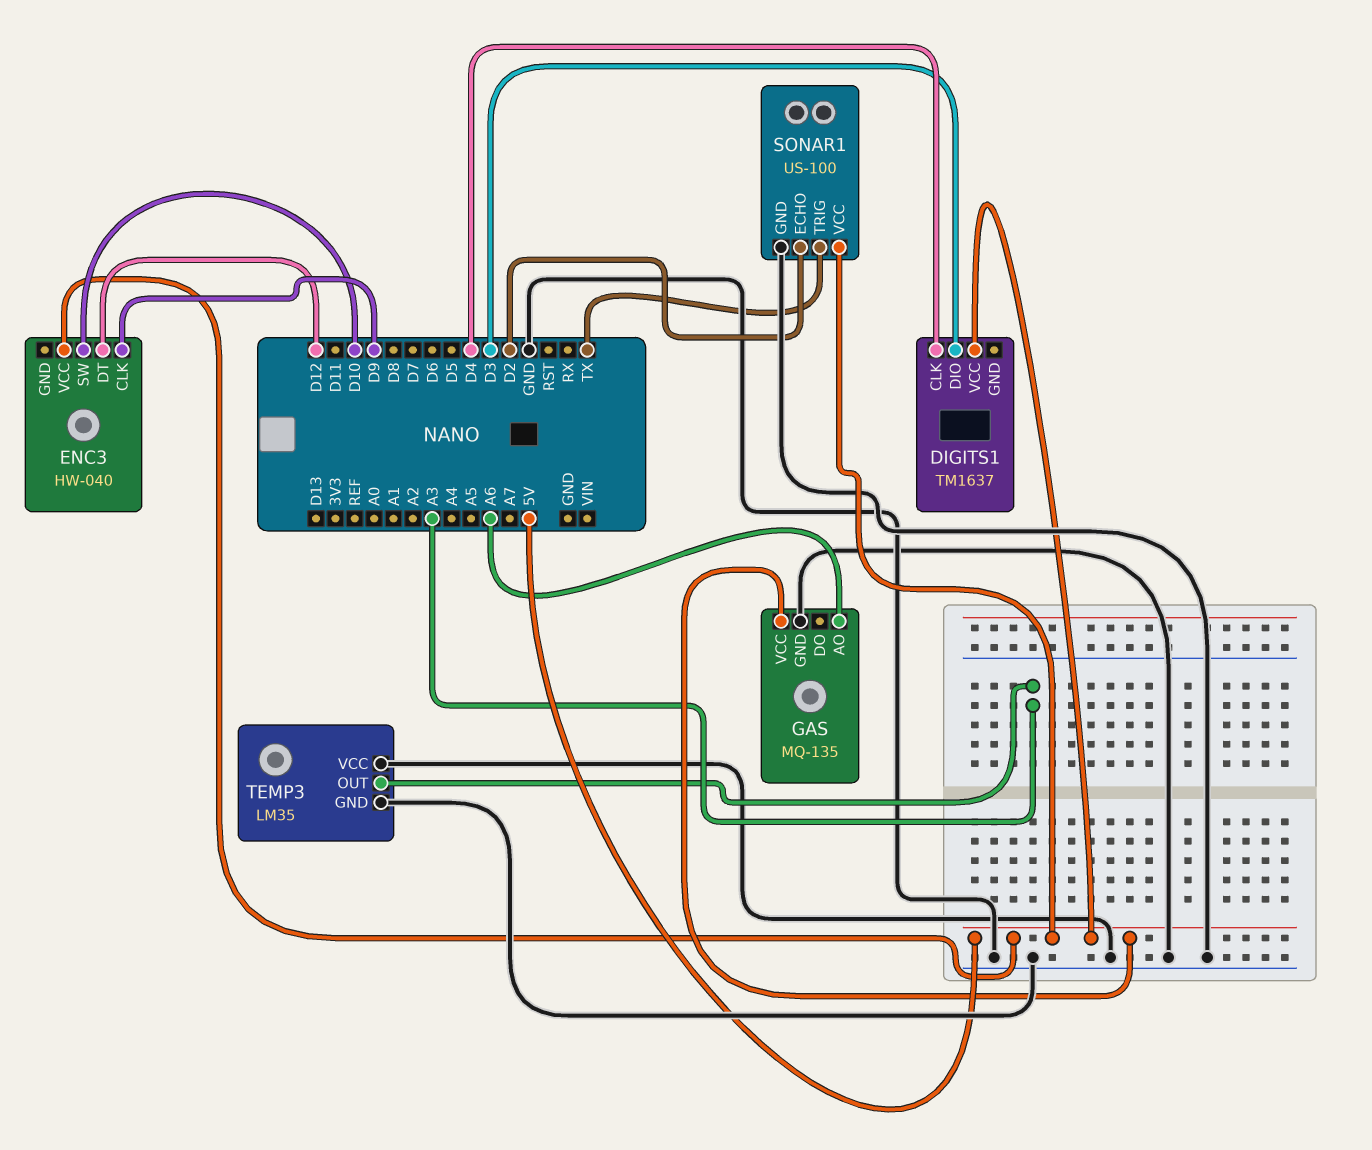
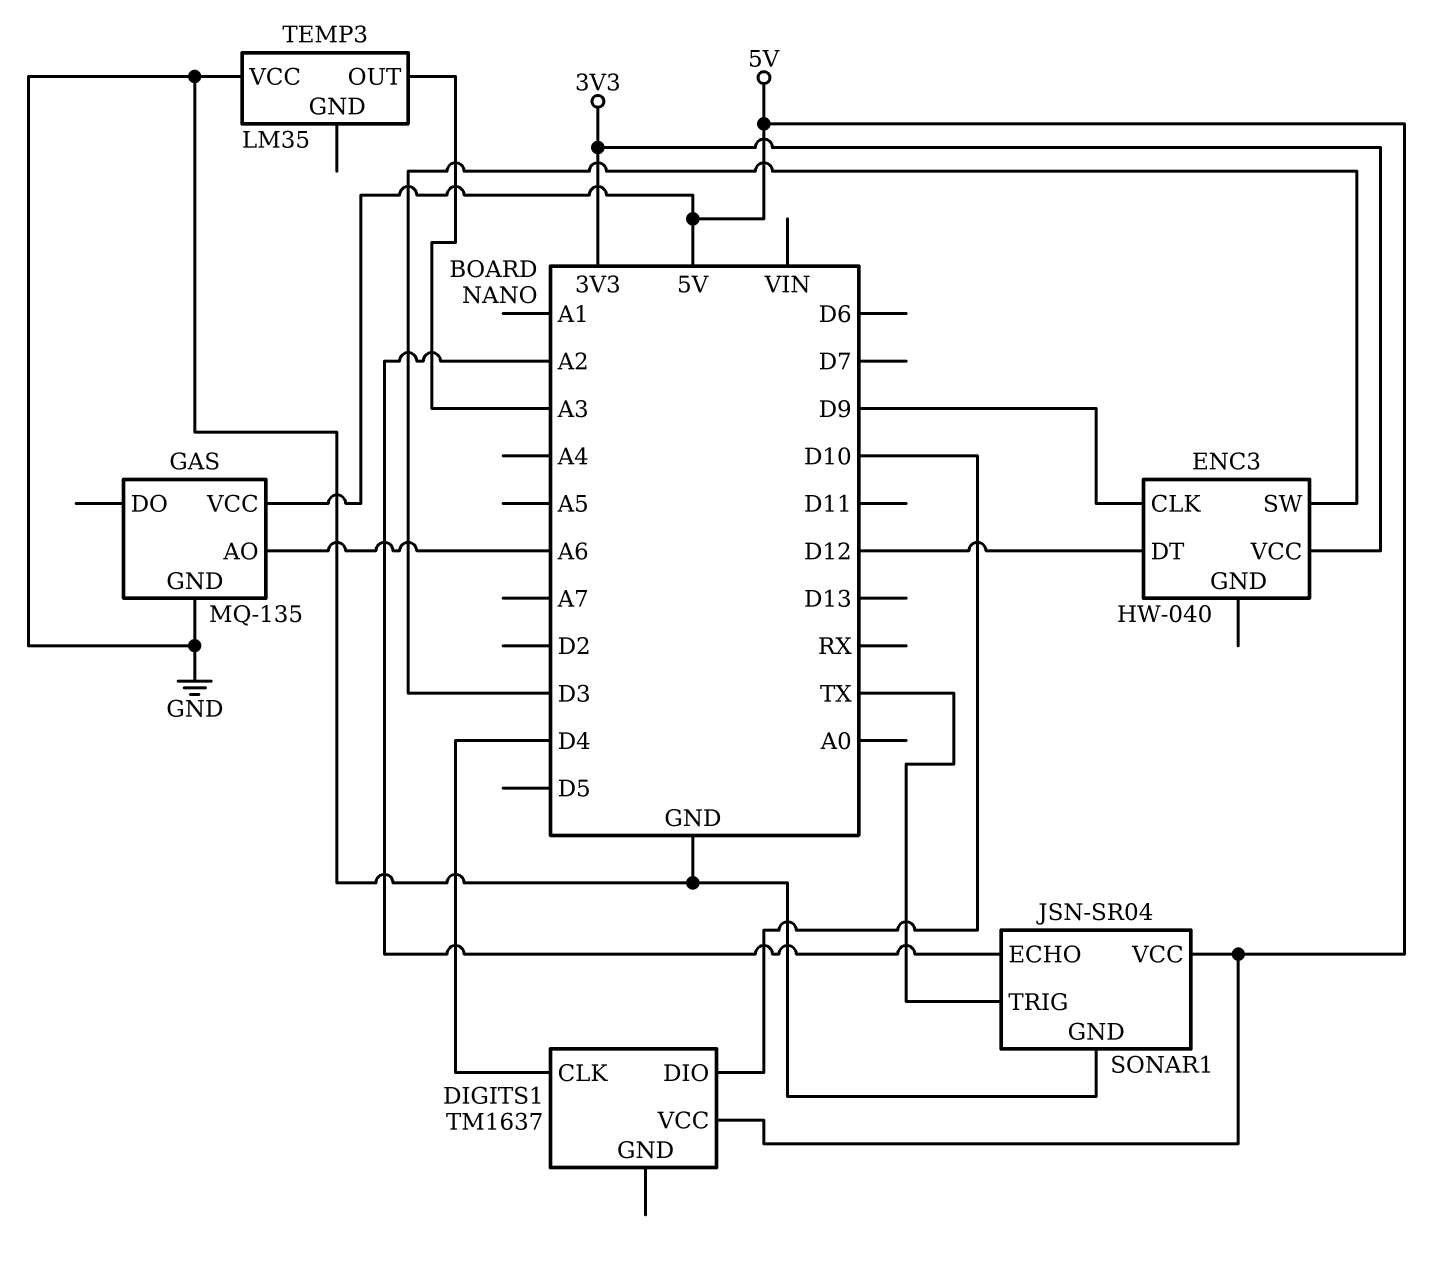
DIGITS1 pin DIO: D3 -> D10
ENC3 pin SW: D10 -> D3
ENC3 pin VCC: 5V -> 3V3
SONAR1: US-100 -> JSN-SR04
SONAR1 pin ECHO: D2 -> A2
TEMP3 pin GND: GND -> none

